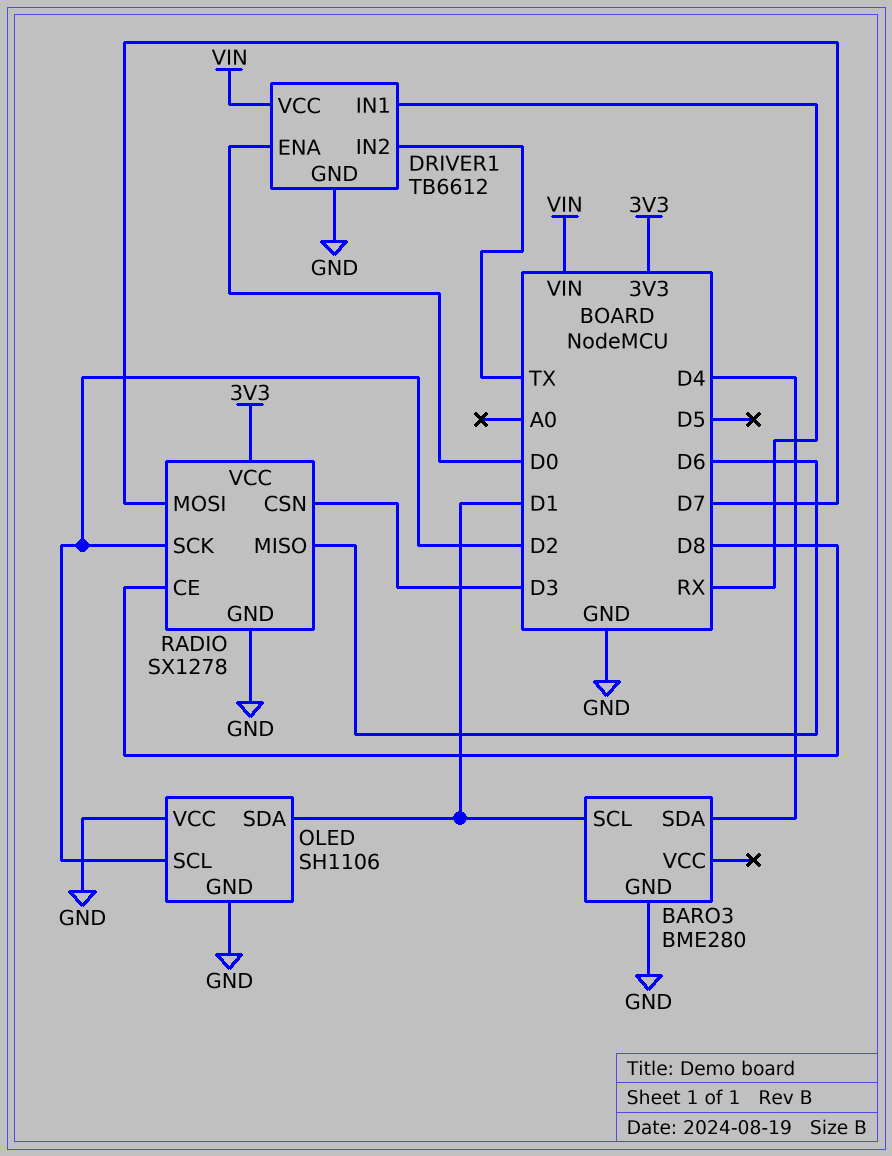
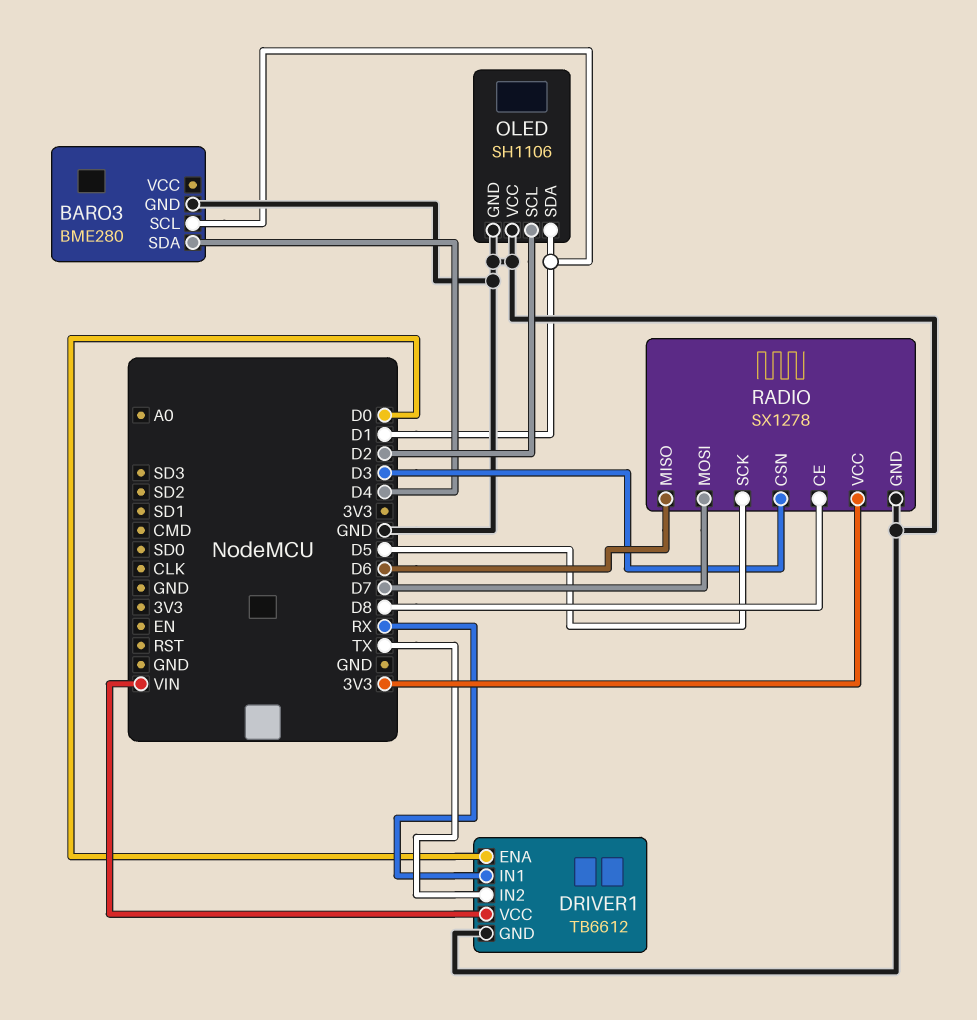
RADIO pin SCK: D2 -> D5

